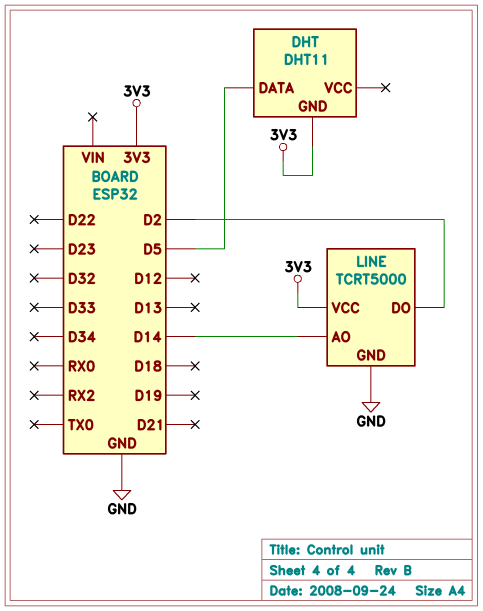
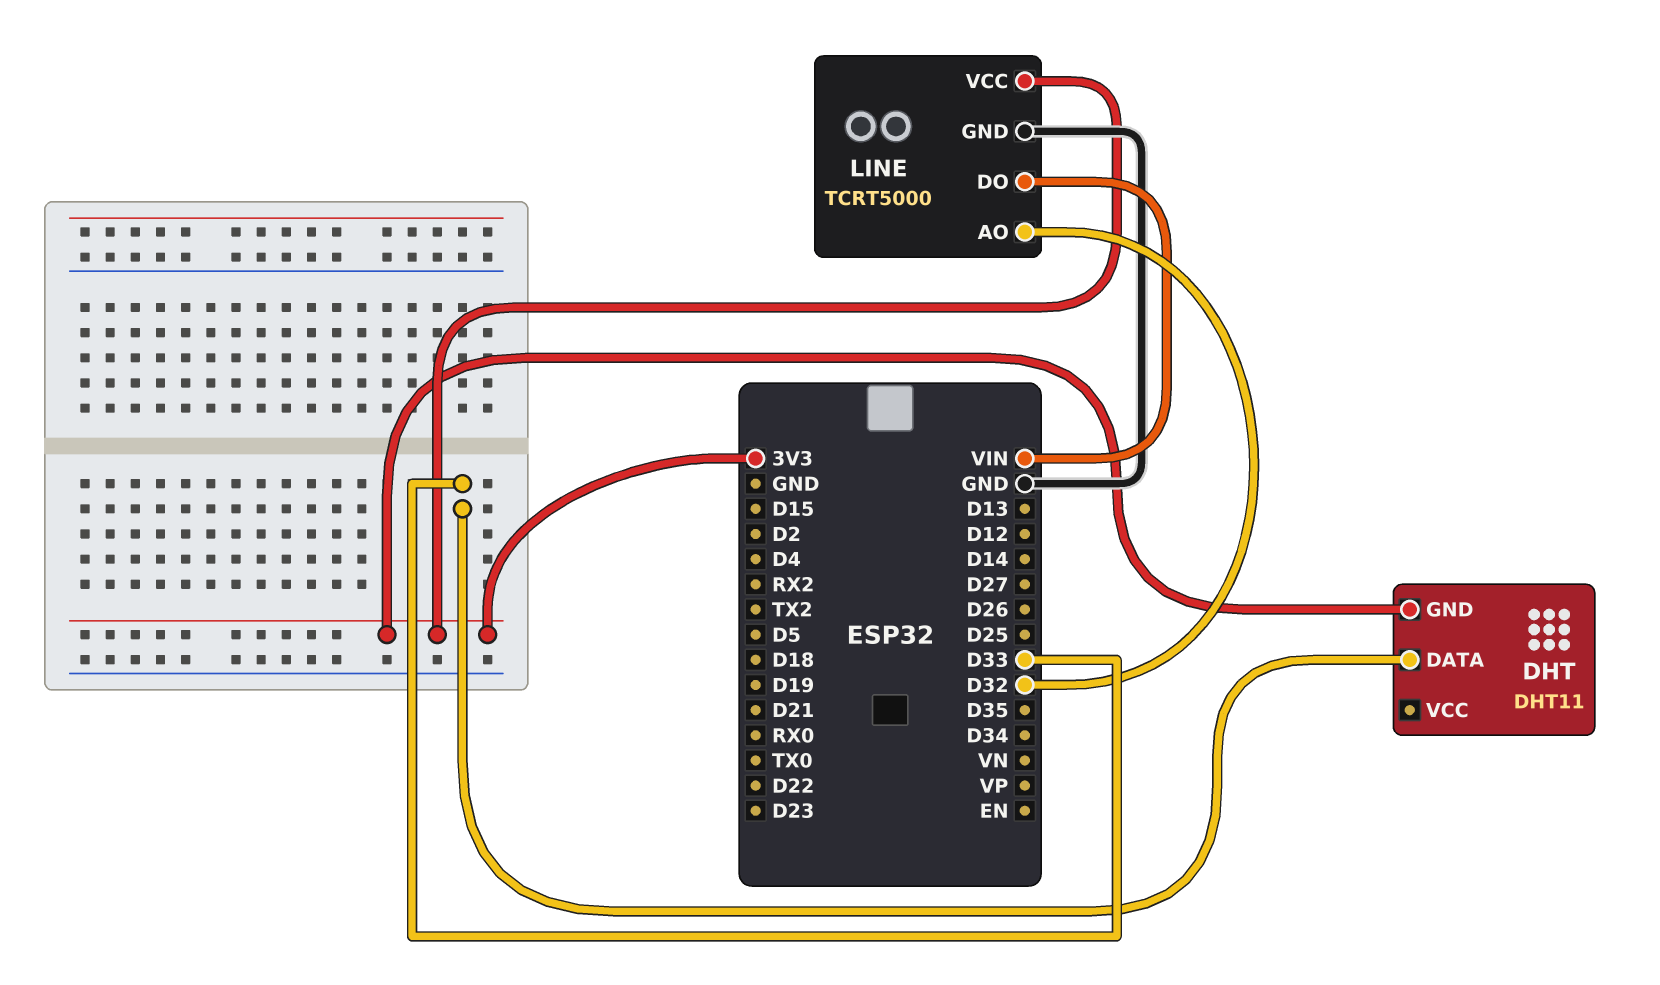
DHT pin DATA: D5 -> D33
LINE pin AO: D14 -> D32
LINE pin DO: D2 -> VIN

